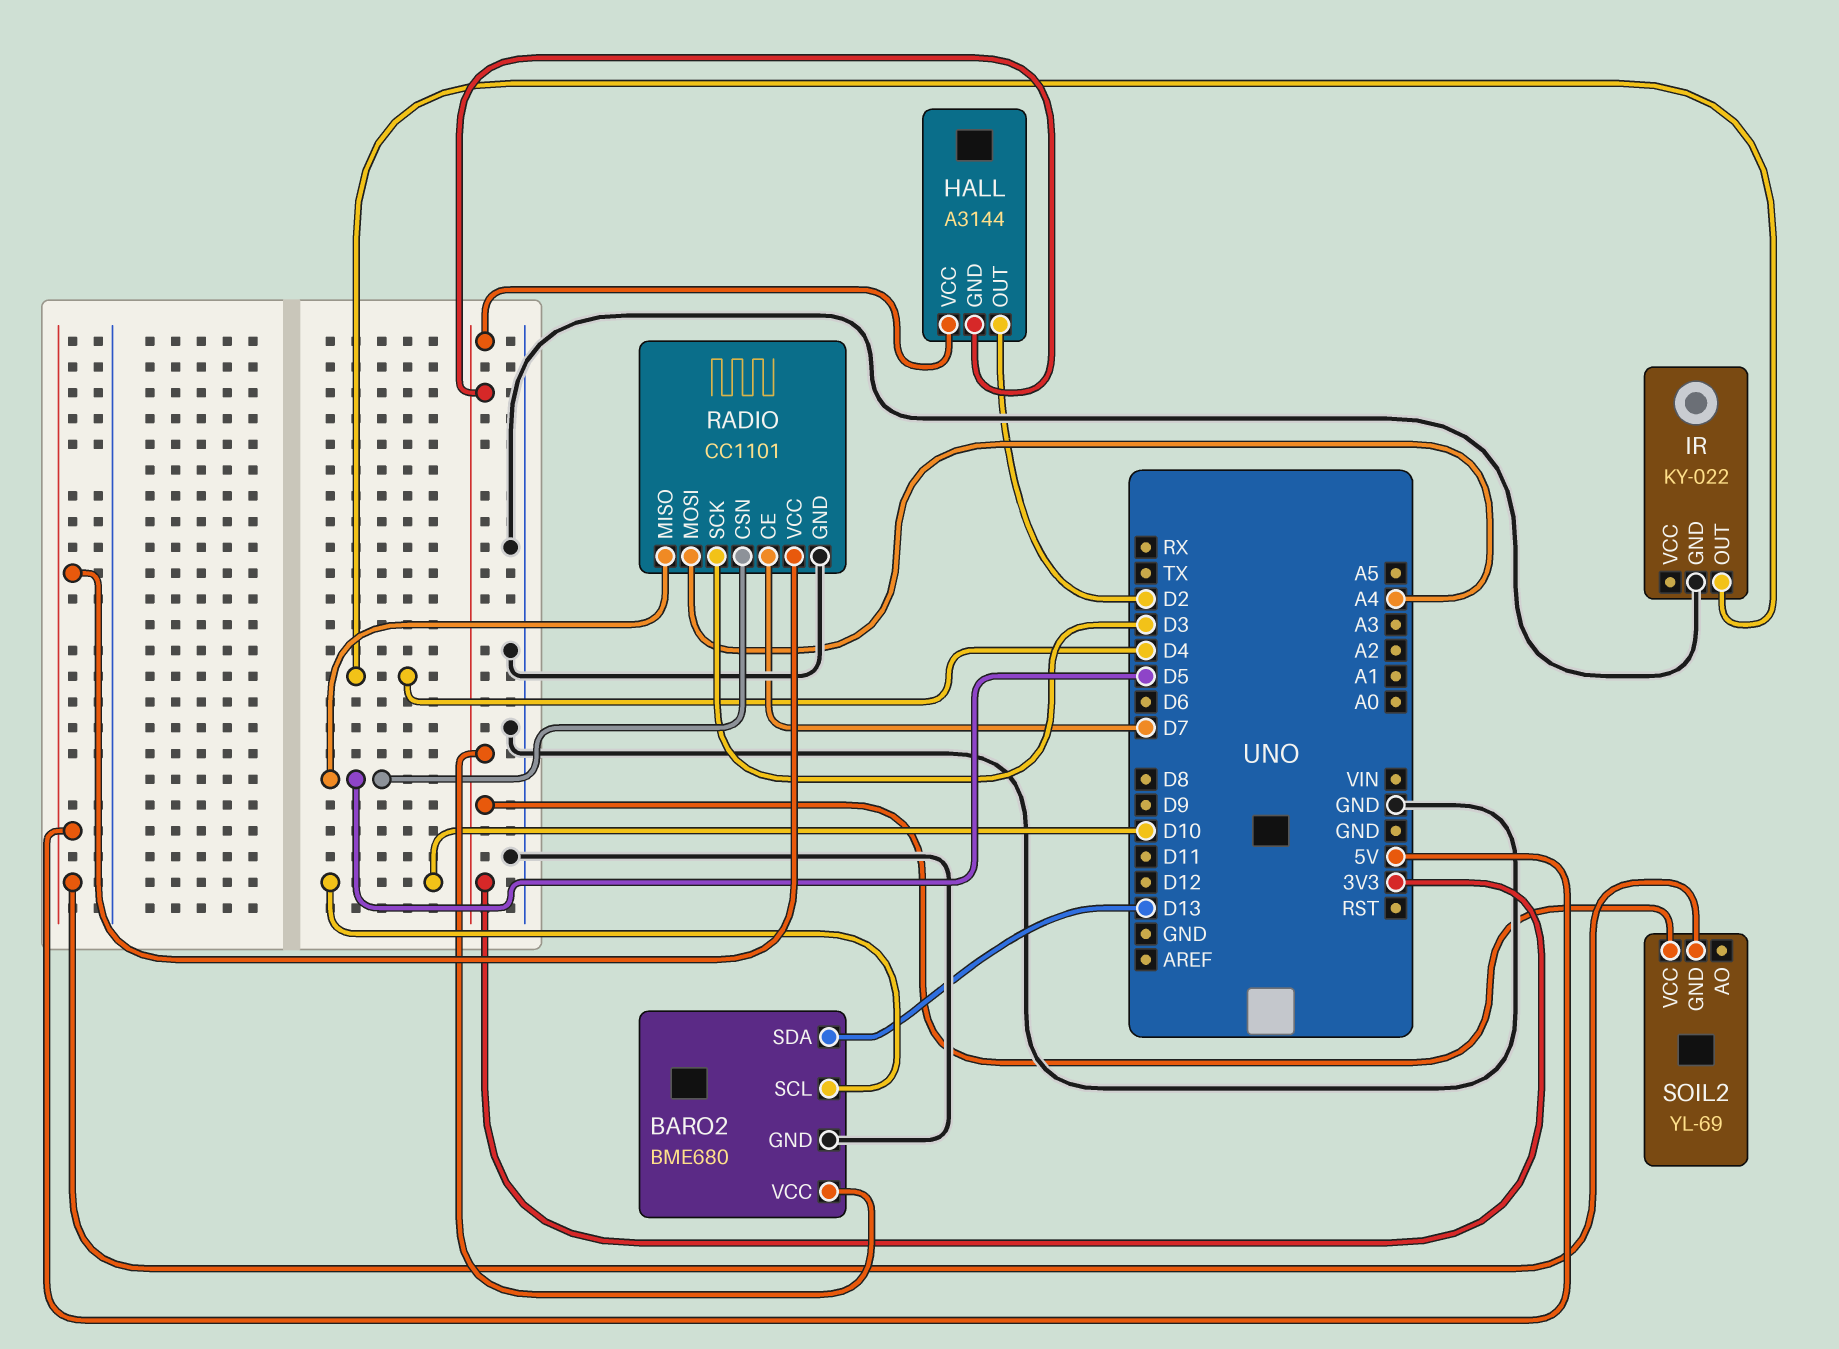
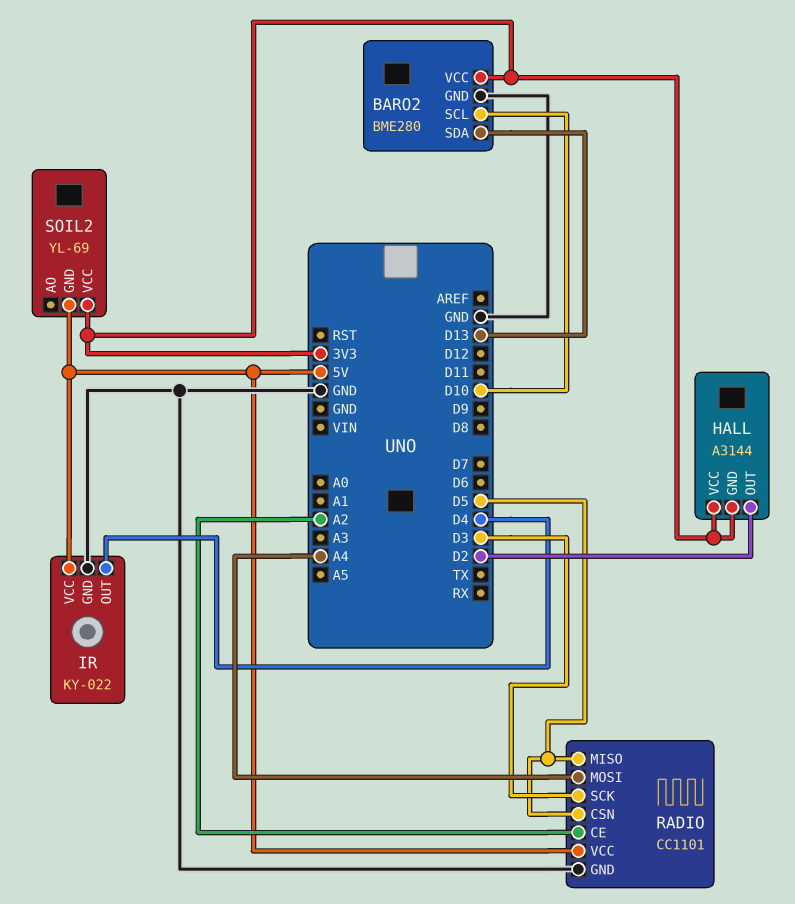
BARO2: BME680 -> BME280
IR pin VCC: none -> 5V
RADIO pin CE: D7 -> A2

